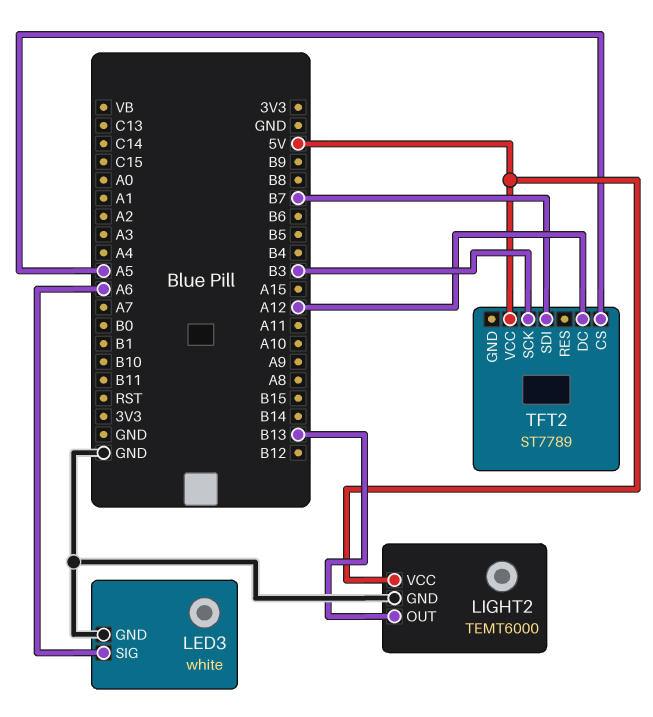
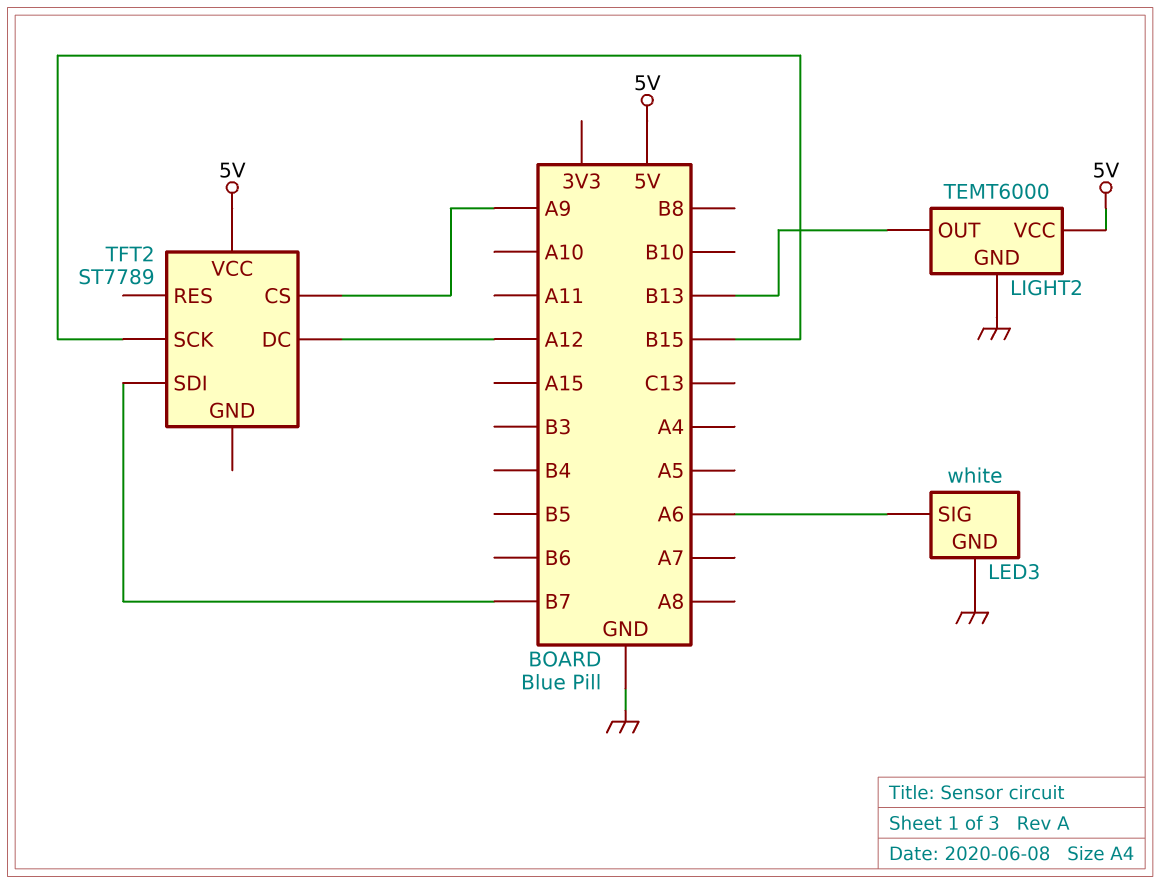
TFT2 pin CS: A5 -> A9
TFT2 pin SCK: B3 -> B15

